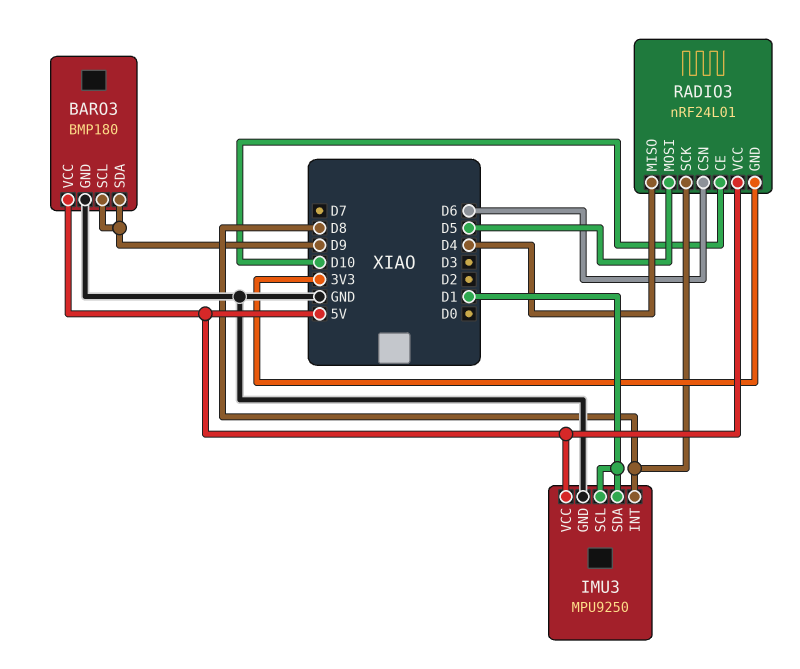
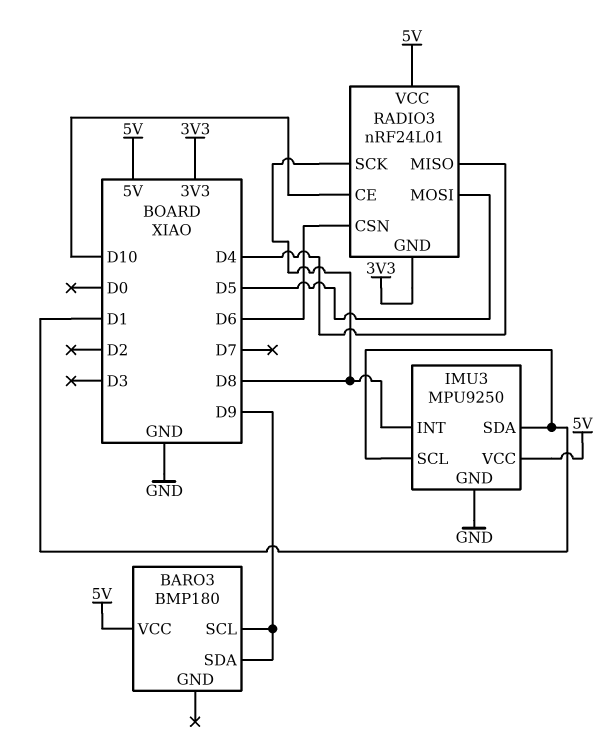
BARO3 pin GND: GND -> none

